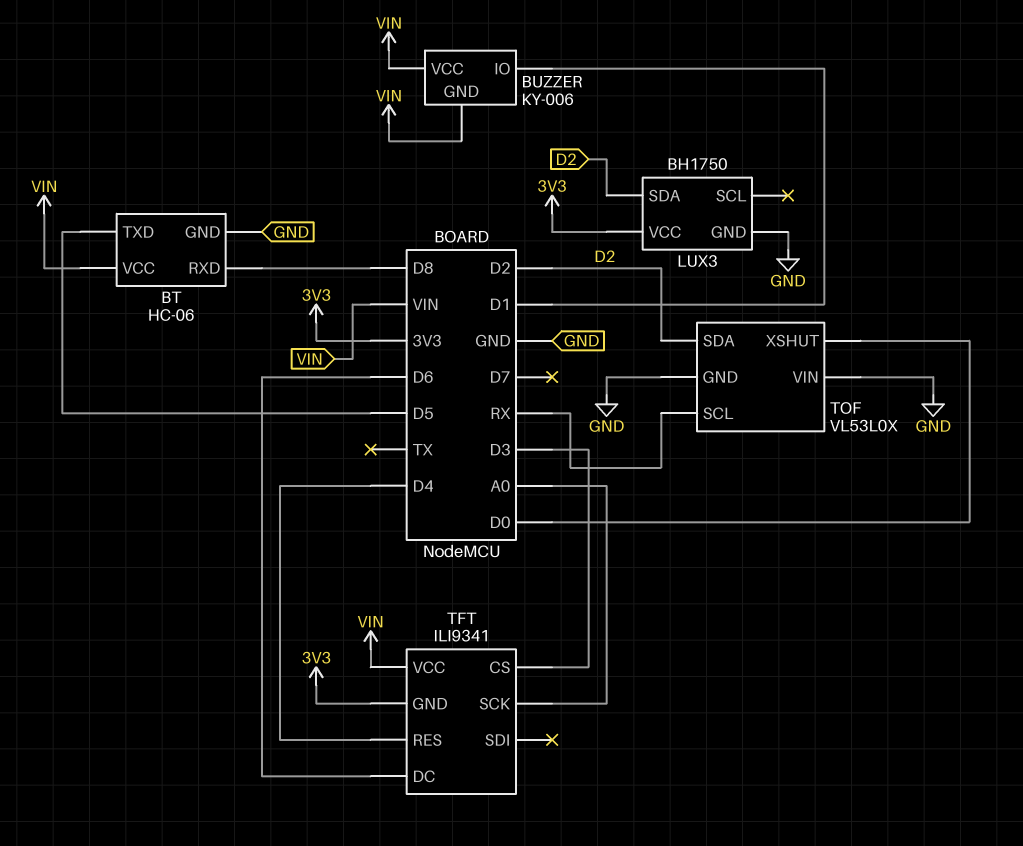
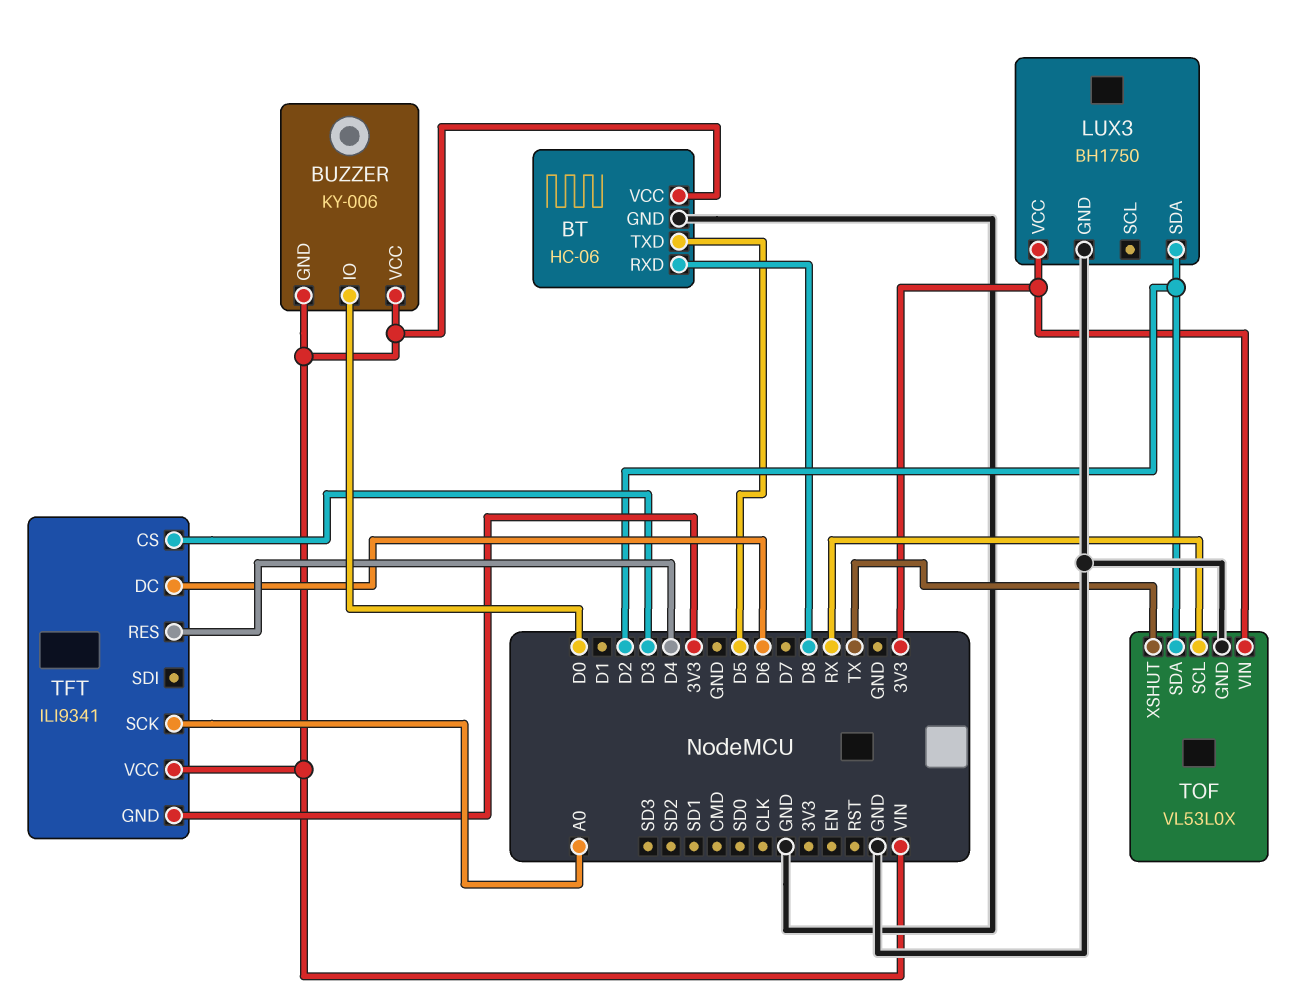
BUZZER pin IO: D1 -> D0
TOF pin VIN: GND -> 3V3
TOF pin XSHUT: D0 -> TX

